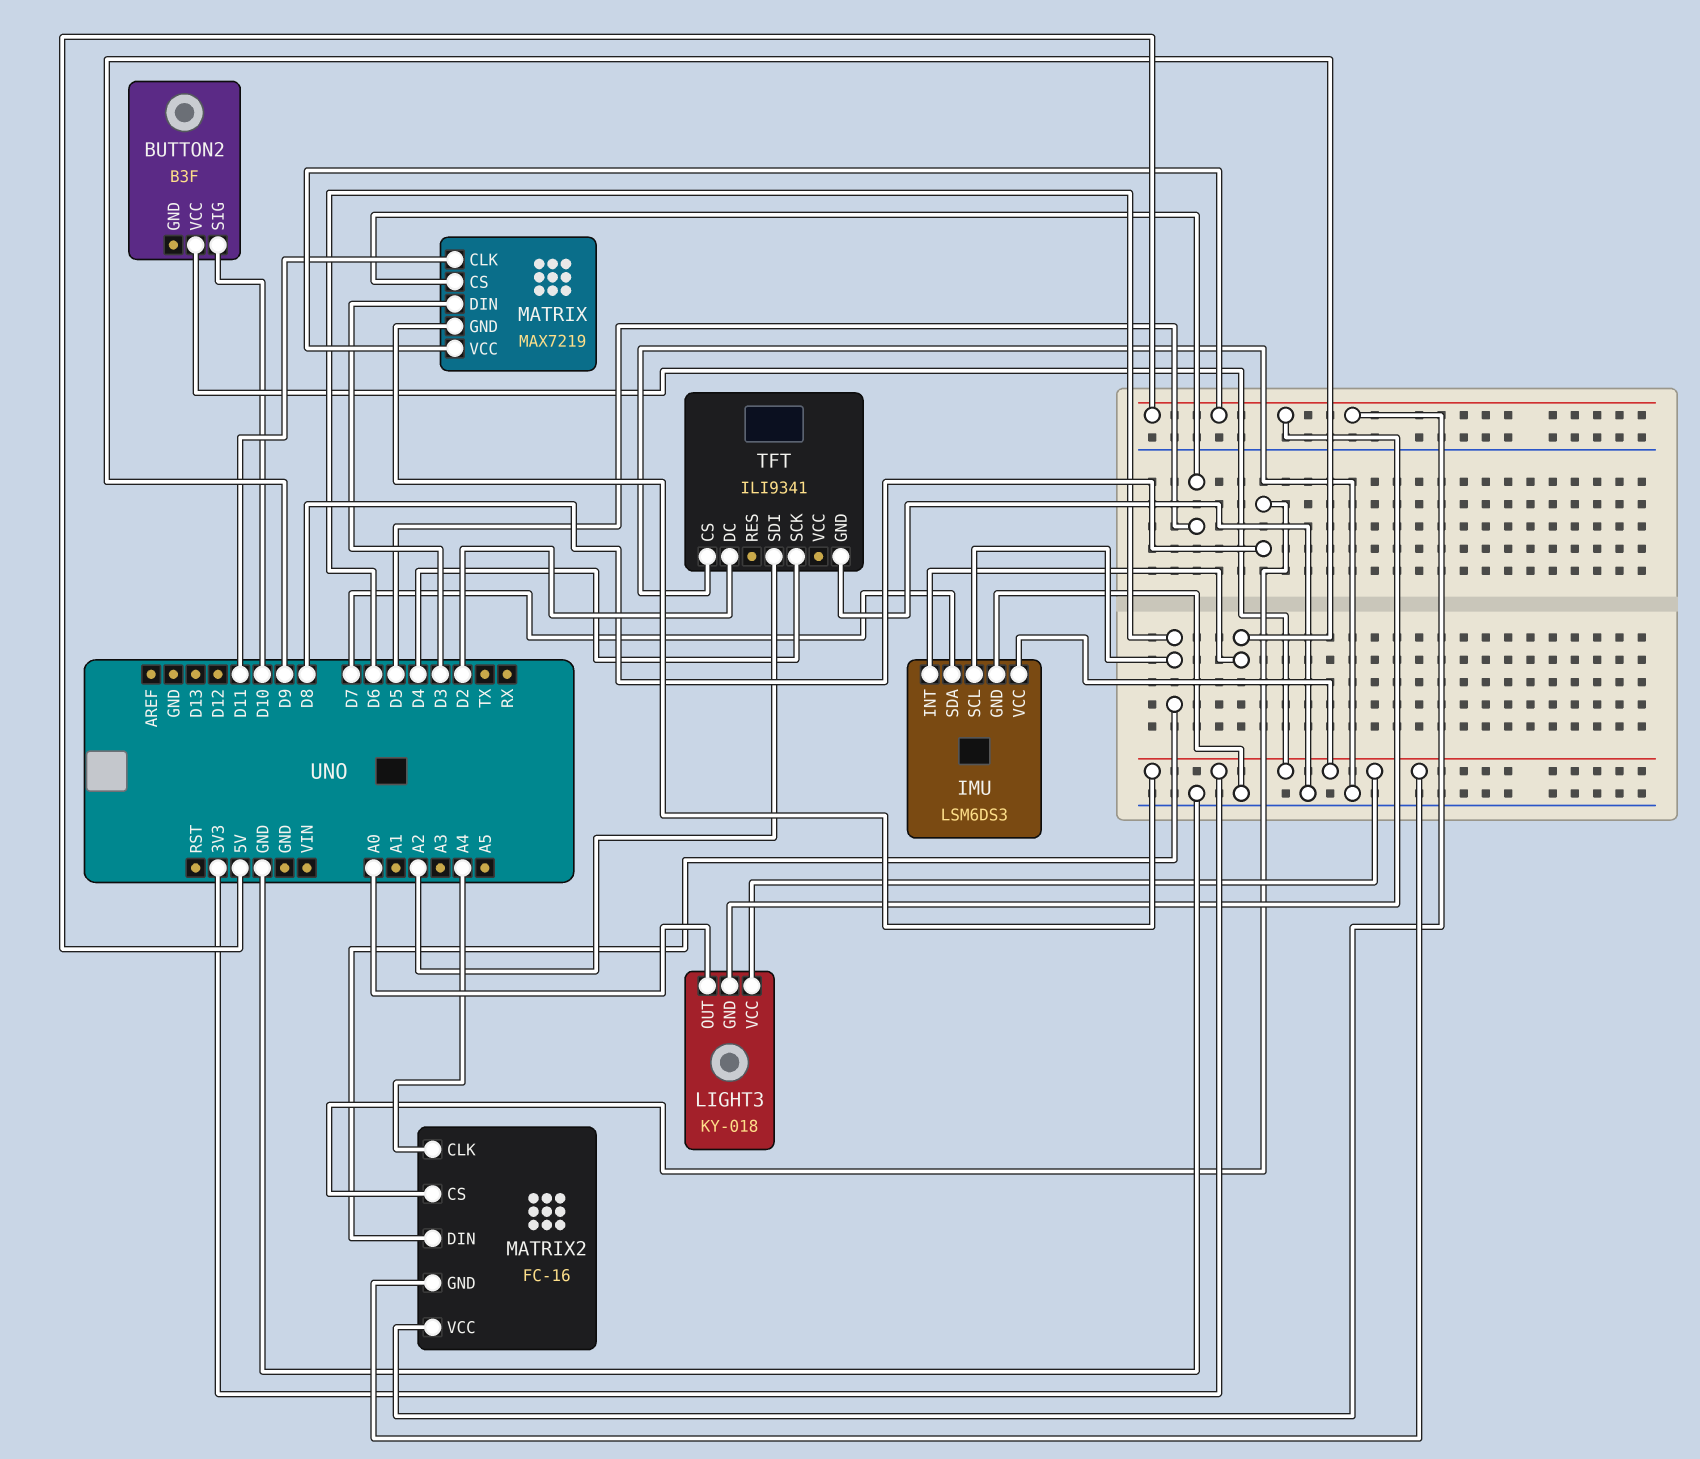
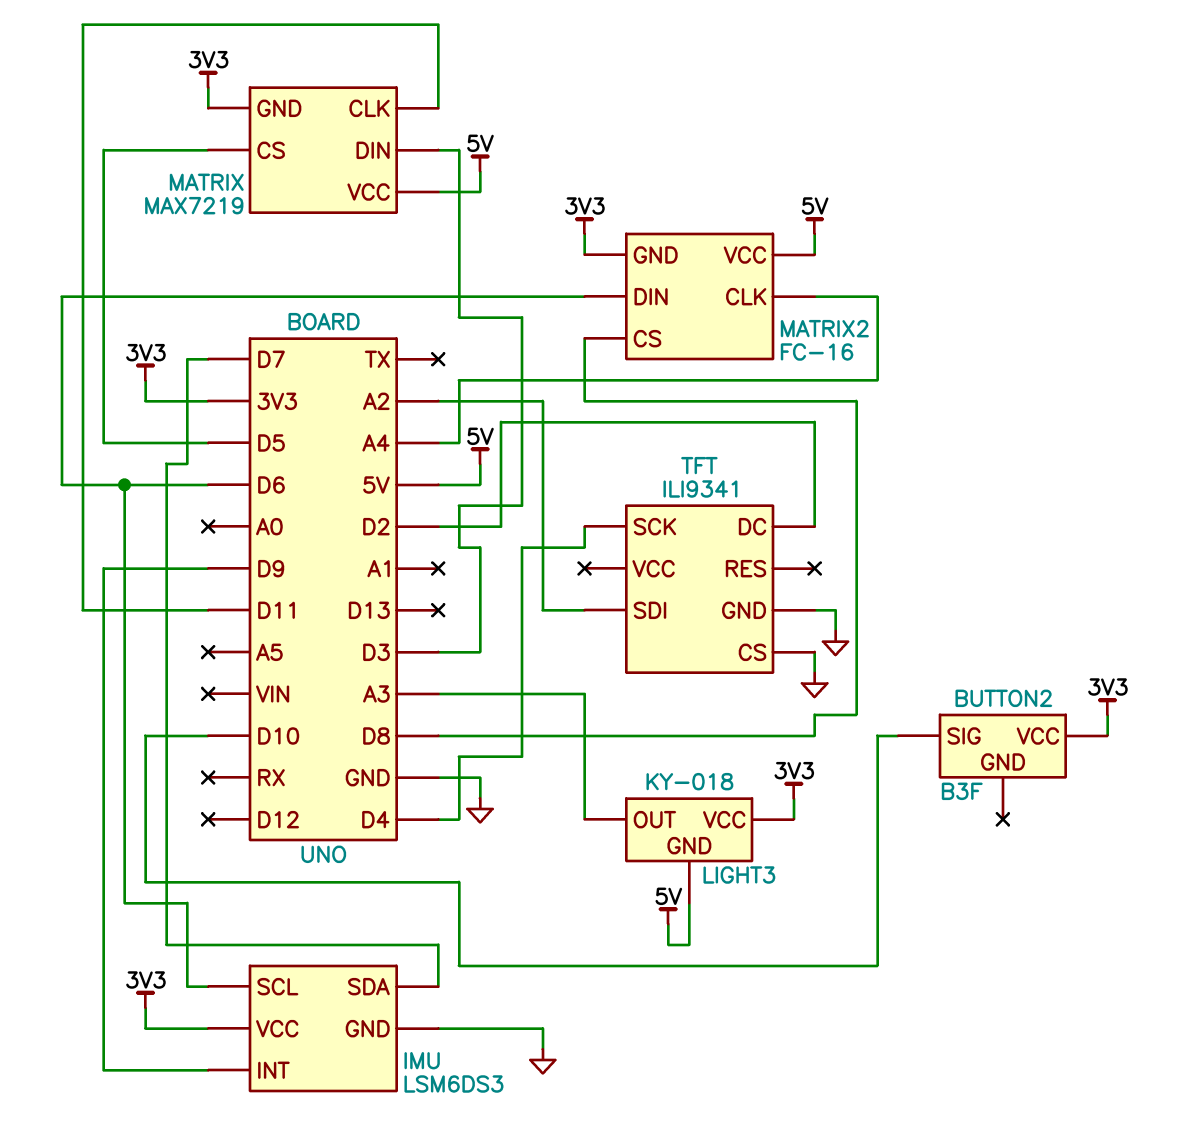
LIGHT3 pin OUT: A0 -> A3

